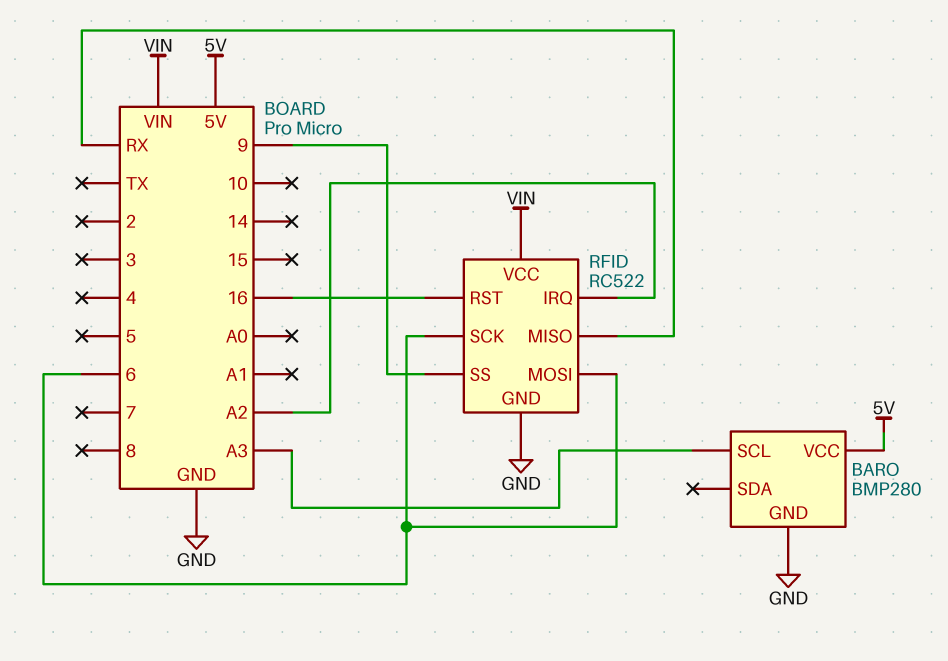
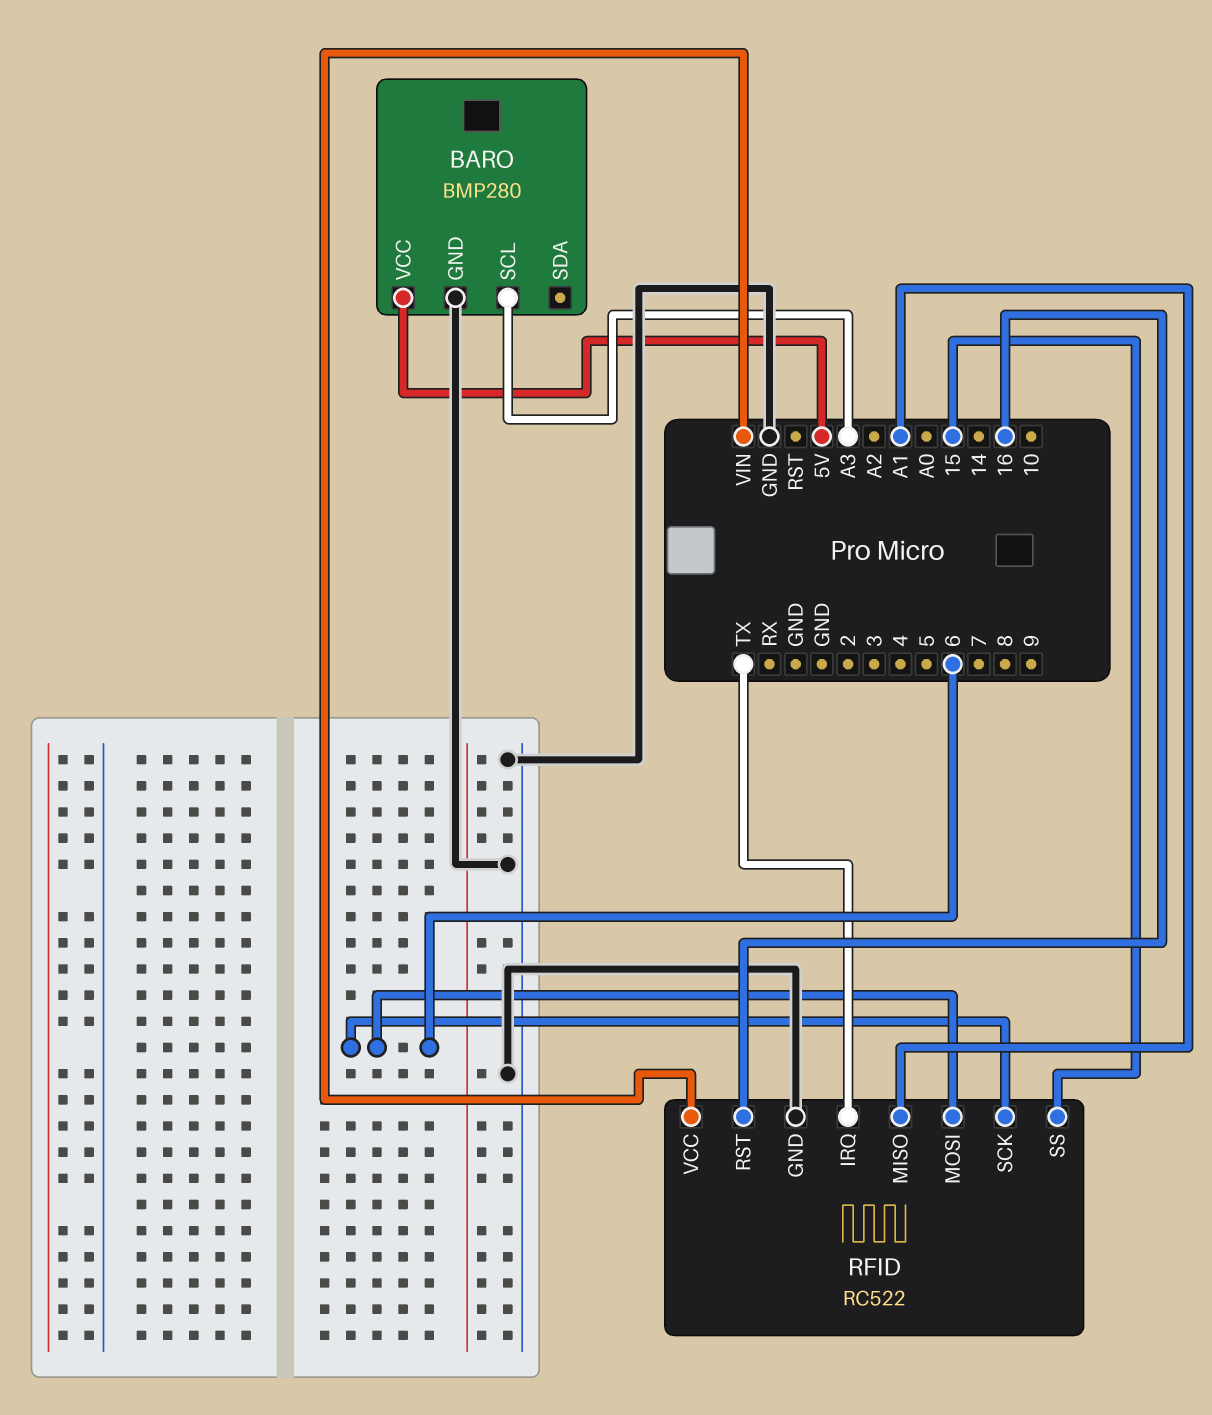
RFID pin IRQ: A2 -> TX
RFID pin MISO: RX -> A1
RFID pin SS: 9 -> 15

